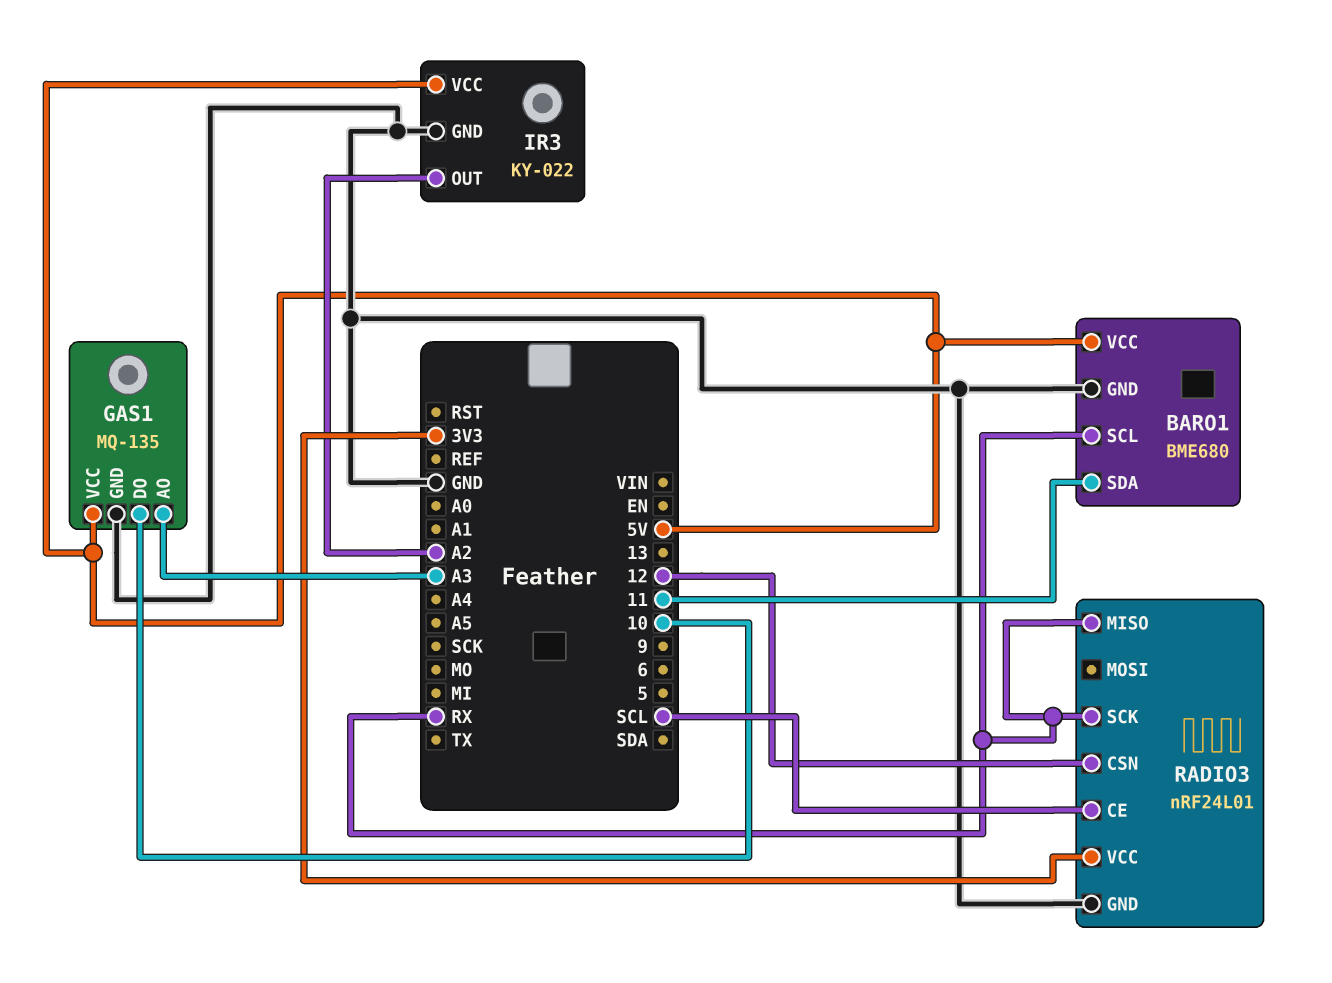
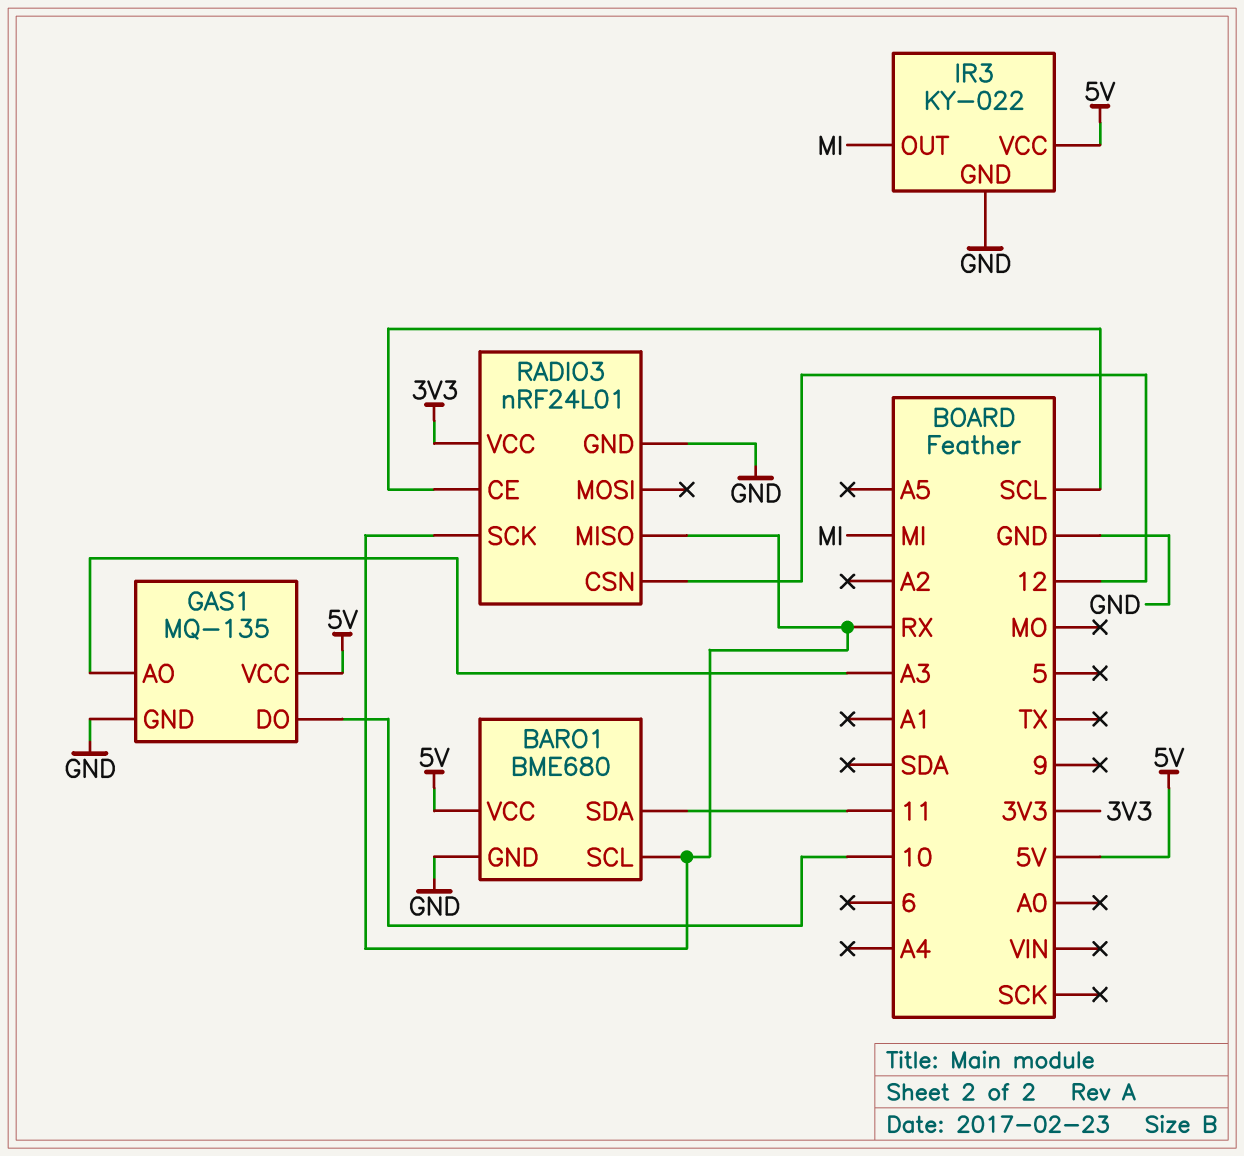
IR3 pin OUT: A2 -> MI

